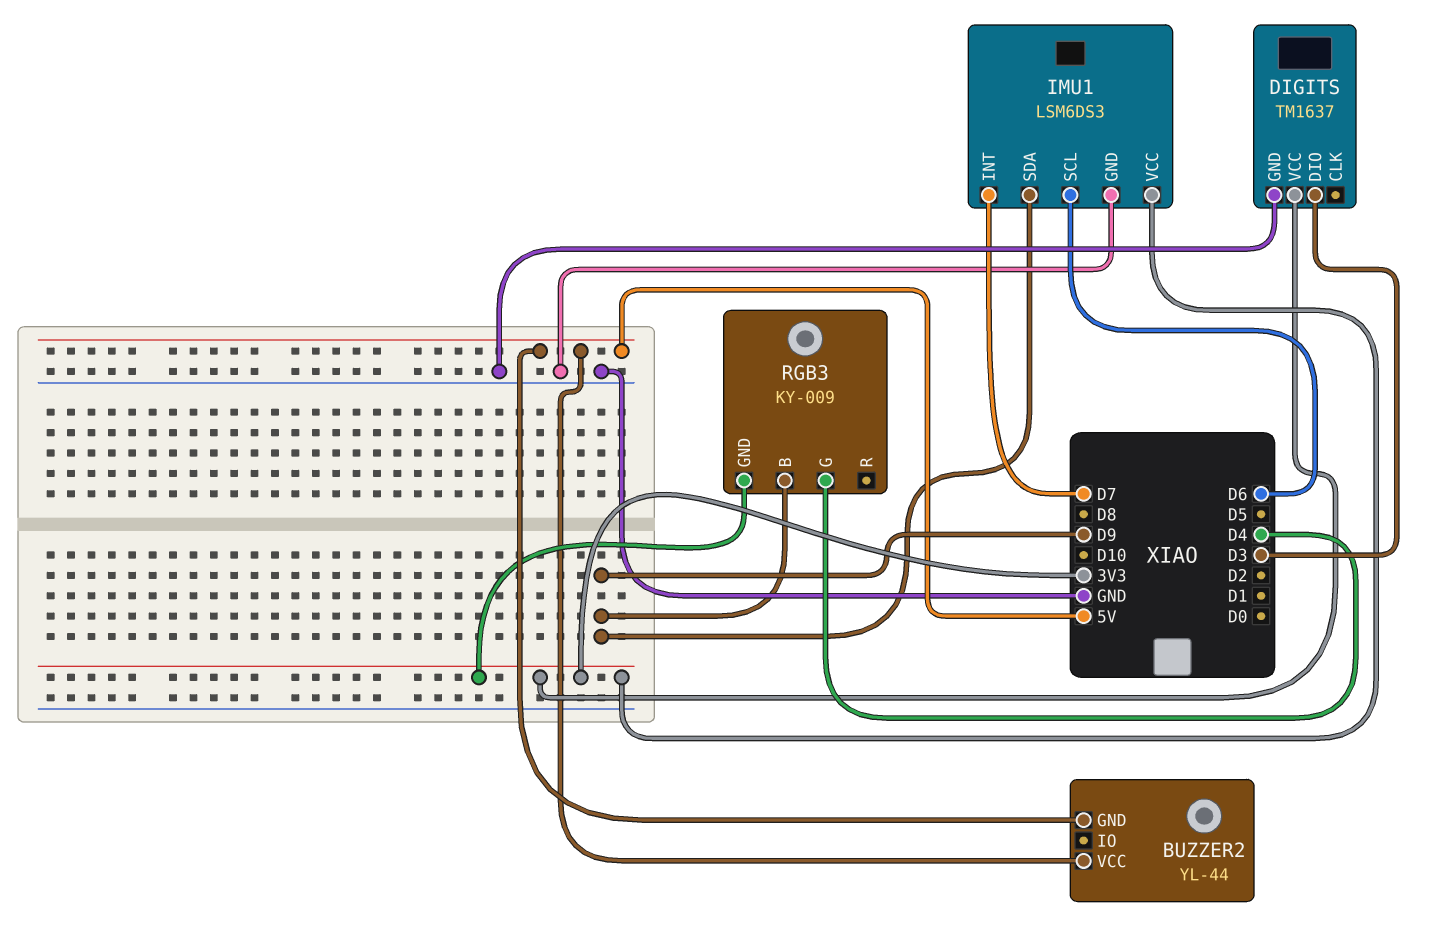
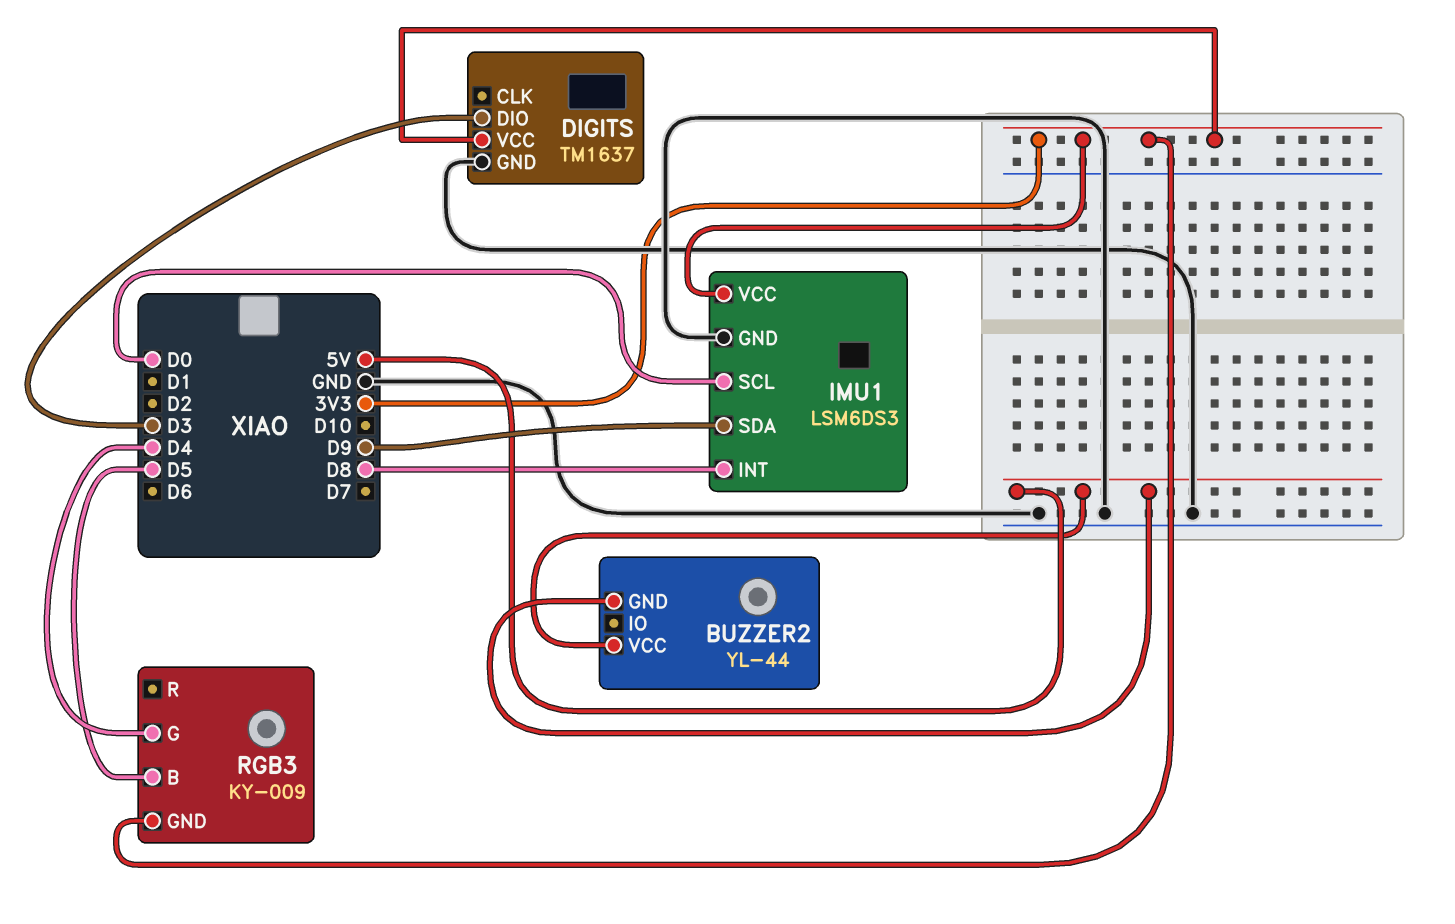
IMU1 pin INT: D7 -> D8
IMU1 pin SCL: D6 -> D0
RGB3 pin B: D9 -> D5

